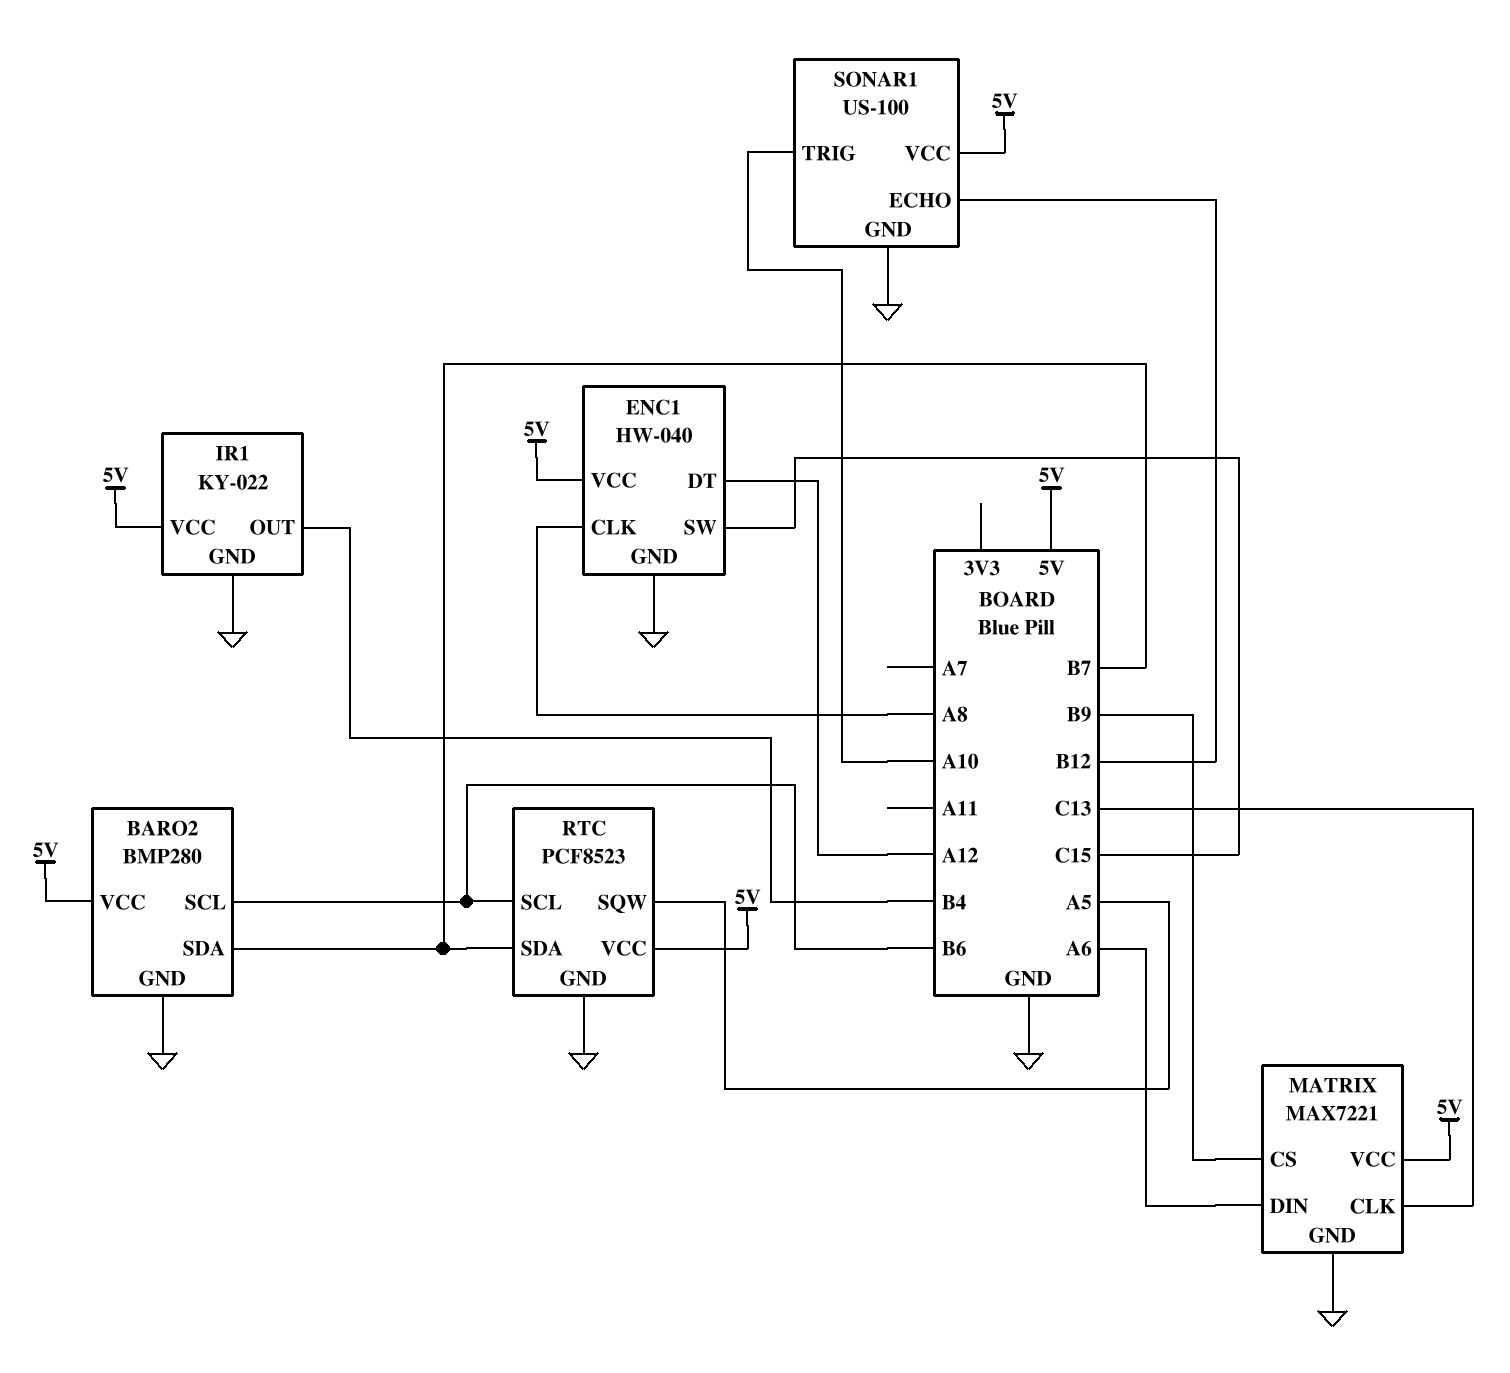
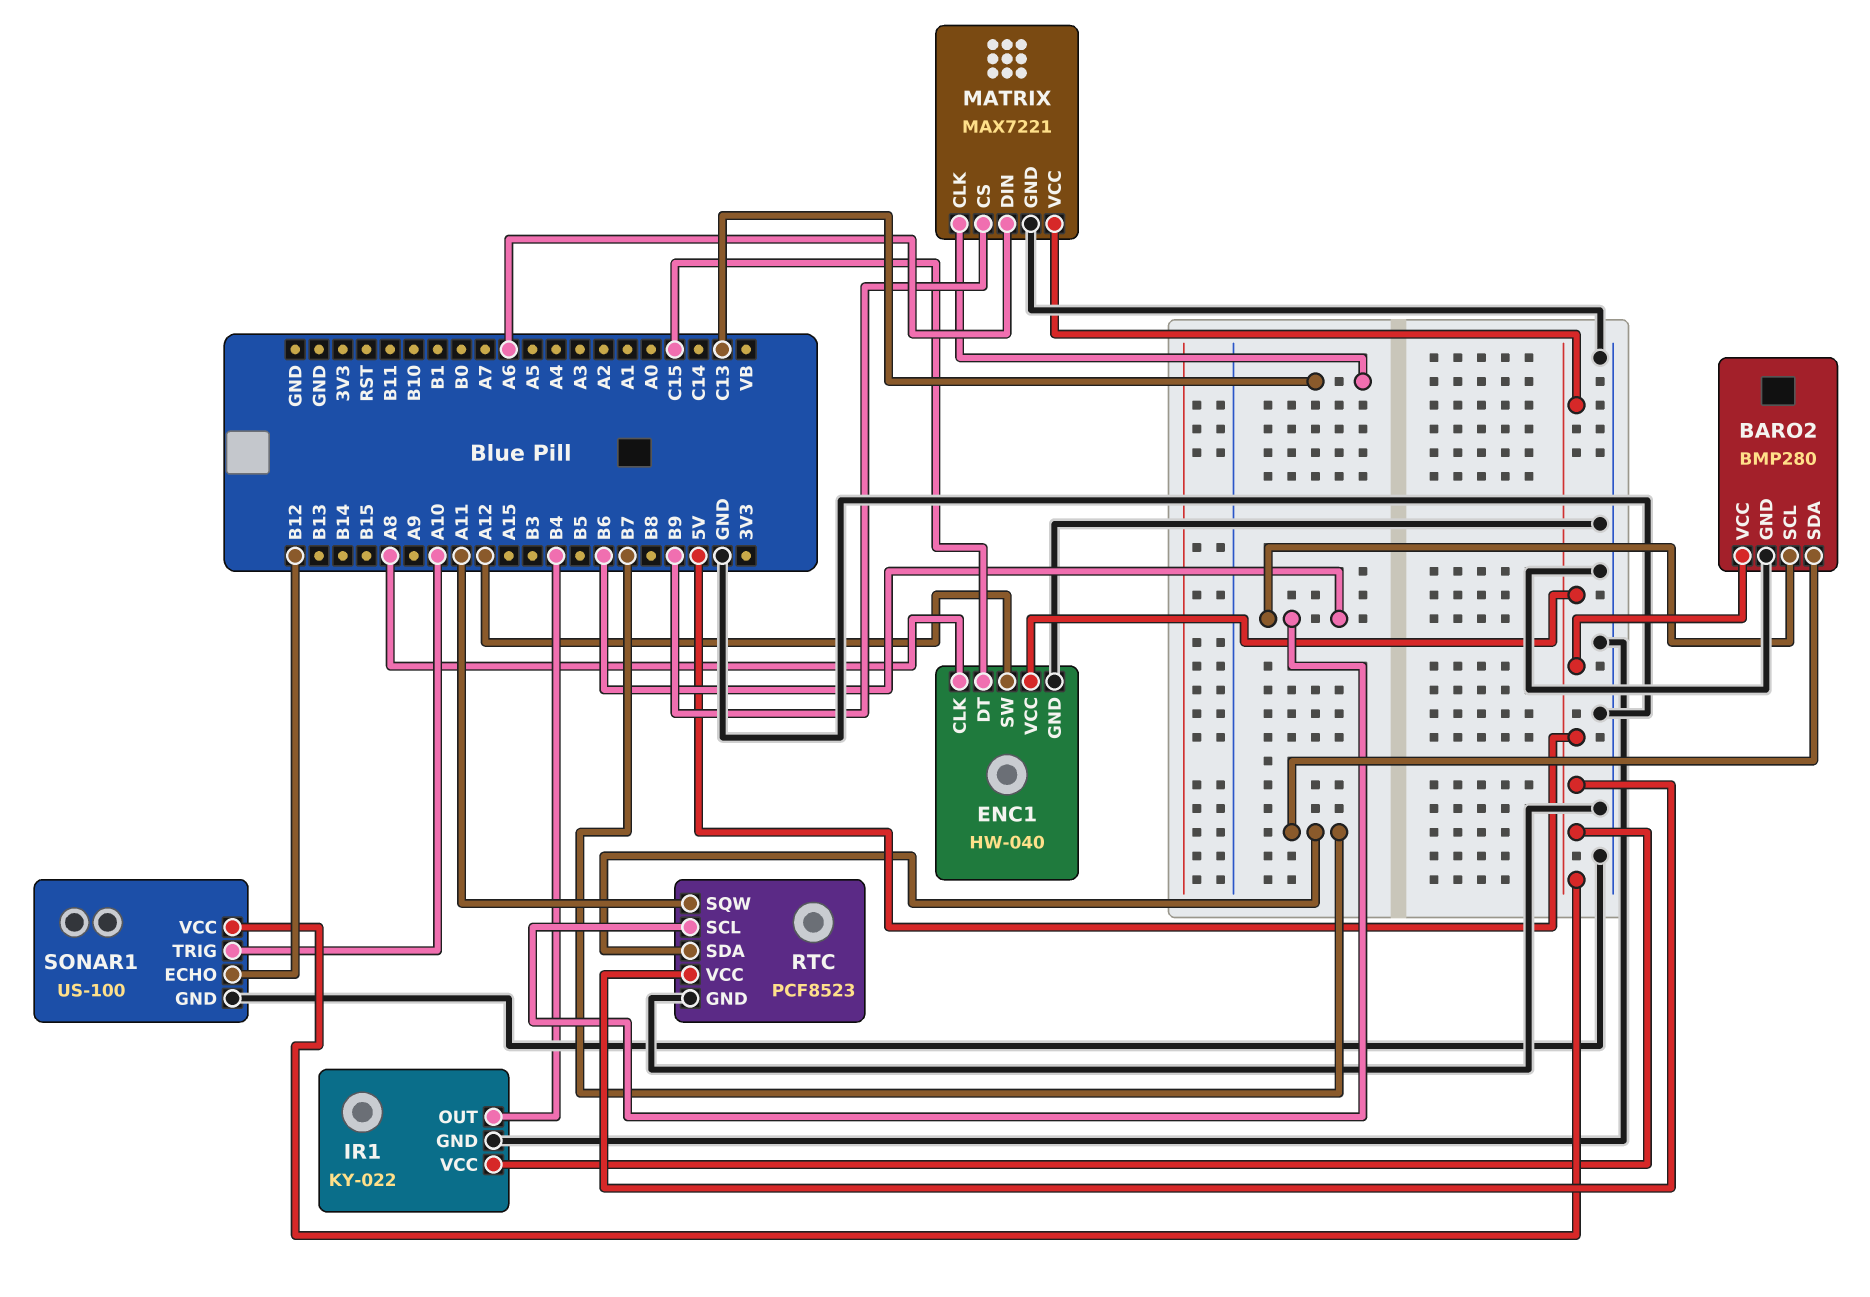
ENC1 pin DT: A12 -> C15
ENC1 pin SW: C15 -> A12
RTC pin SQW: A5 -> A11

